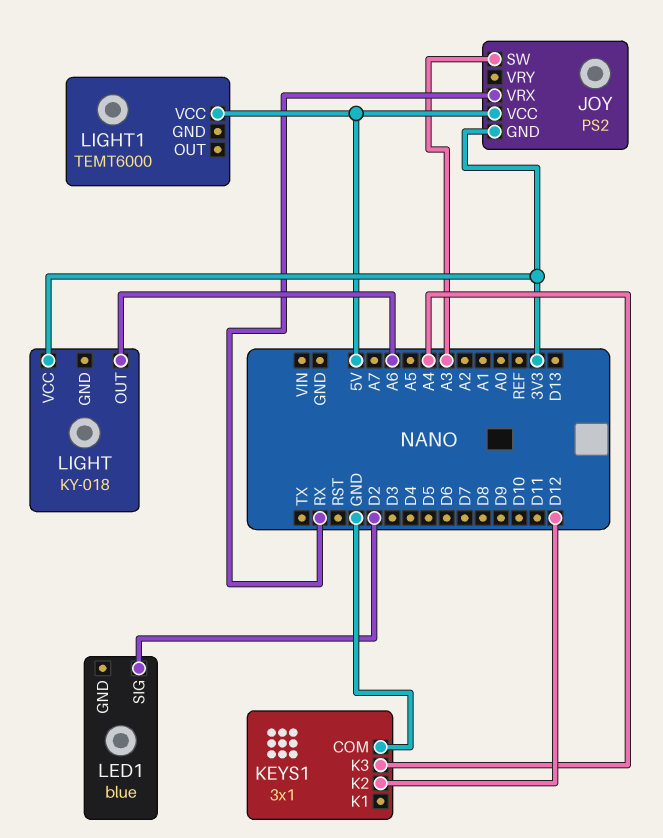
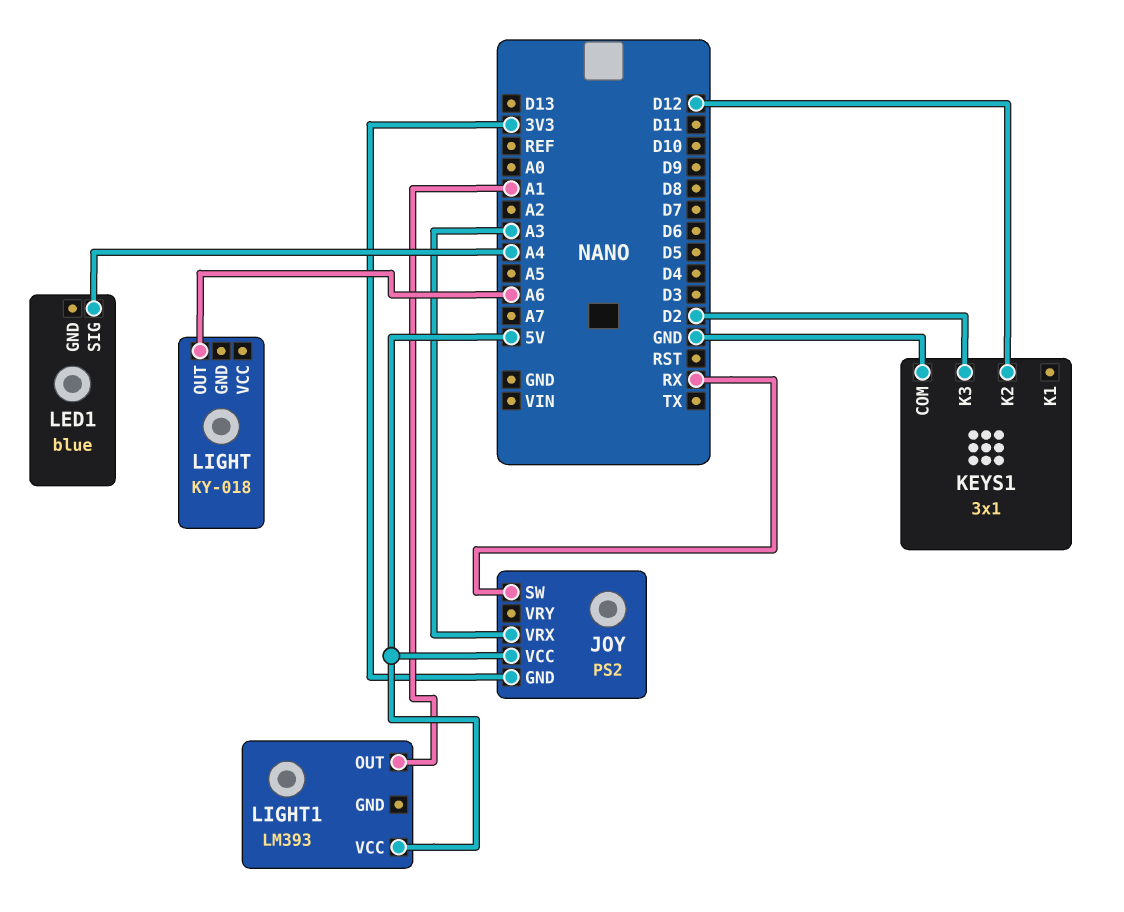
JOY pin SW: A3 -> RX
JOY pin VRX: RX -> A3
KEYS1 pin K3: A4 -> D2
LED1 pin SIG: D2 -> A4
LIGHT pin VCC: 3V3 -> none
LIGHT1: TEMT6000 -> LM393
LIGHT1 pin OUT: none -> A1

